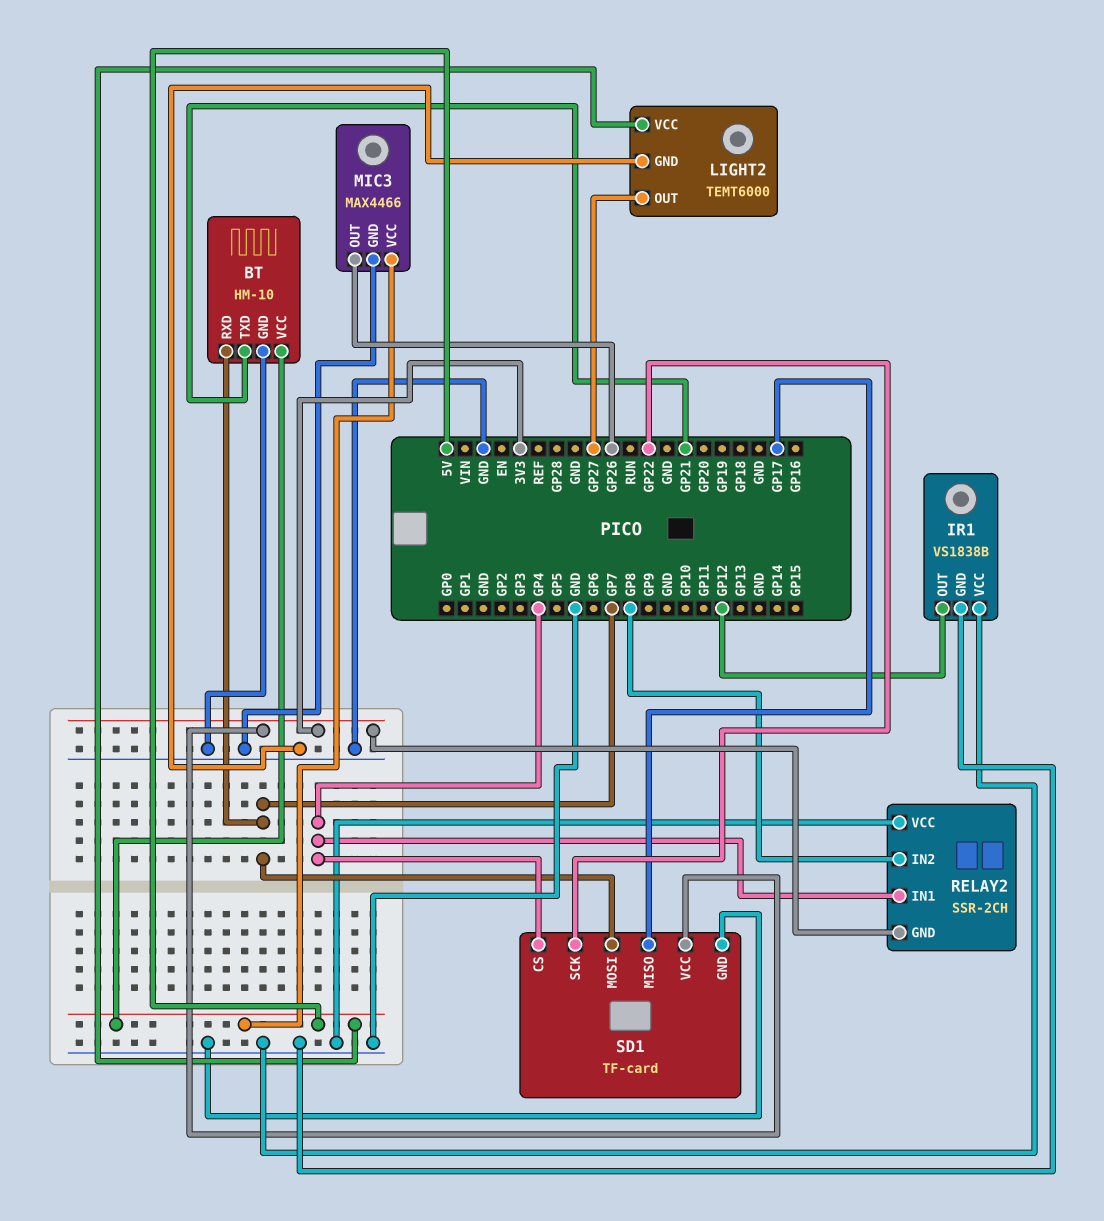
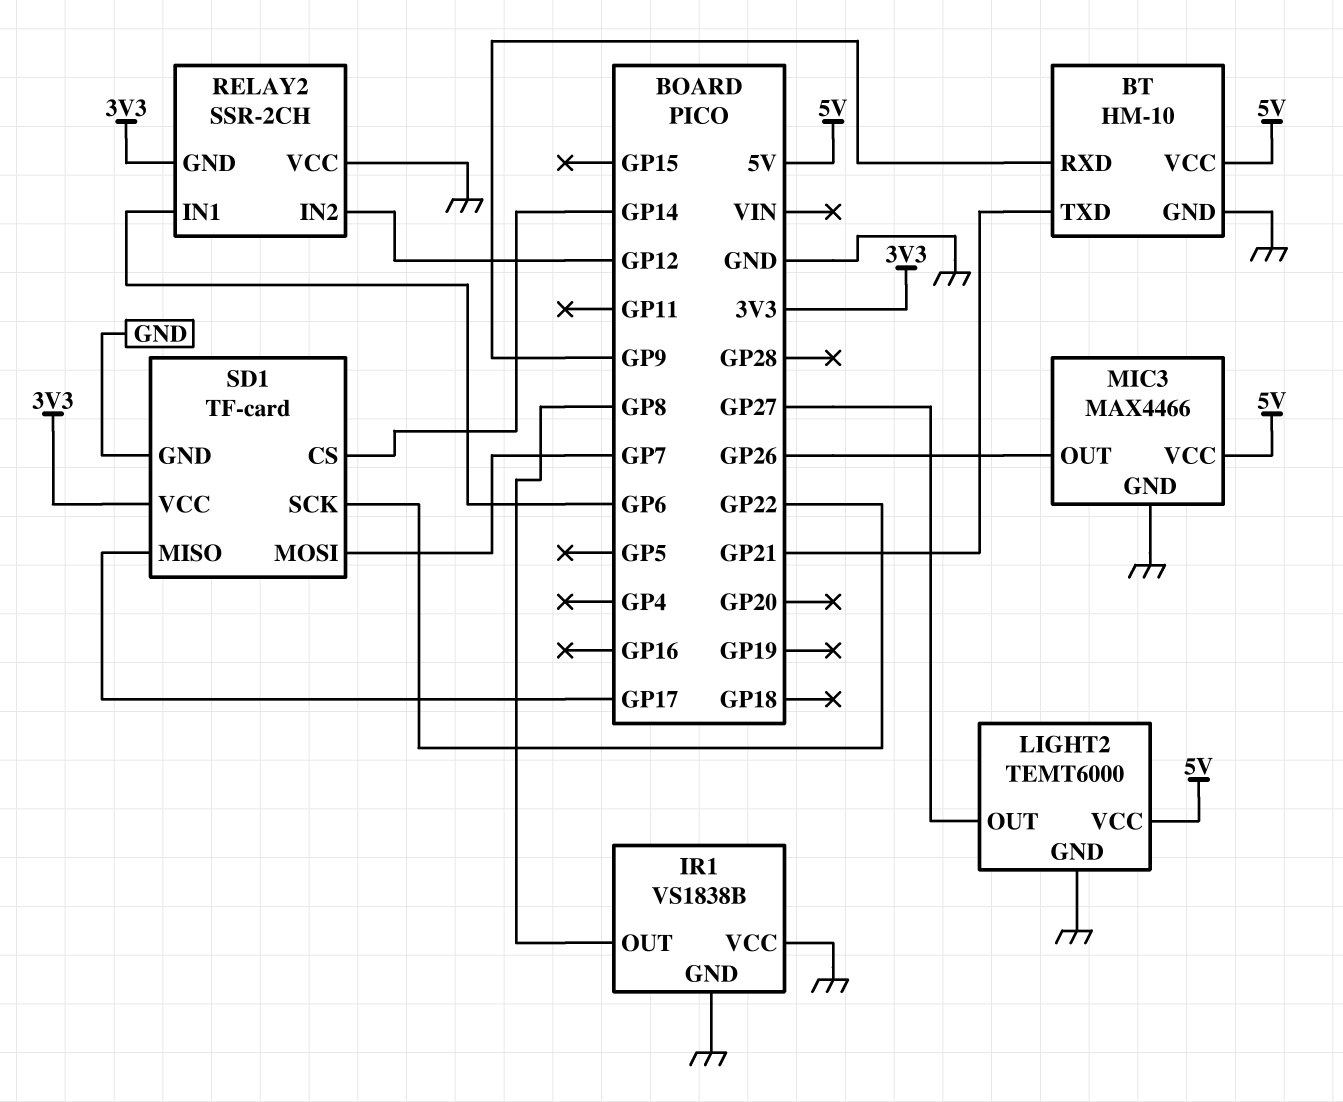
BT pin RXD: GP7 -> GP9
IR1 pin OUT: GP12 -> GP8
RELAY2 pin IN1: GP4 -> GP6
RELAY2 pin IN2: GP8 -> GP12
SD1 pin CS: GP4 -> GP14

